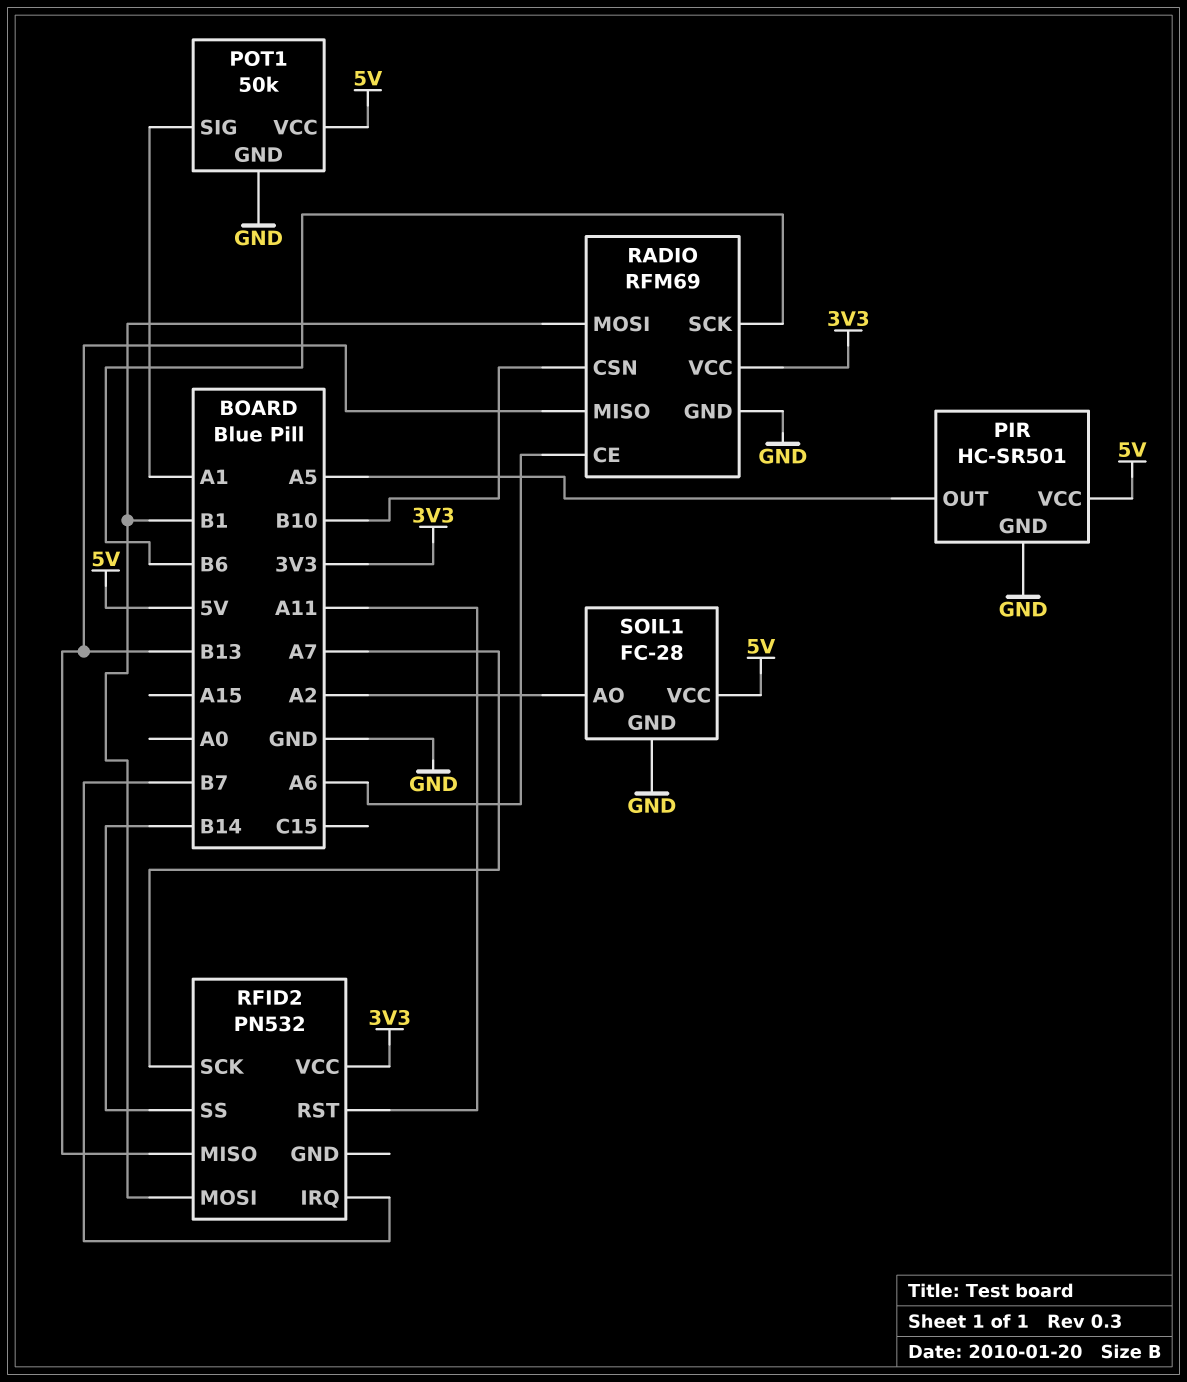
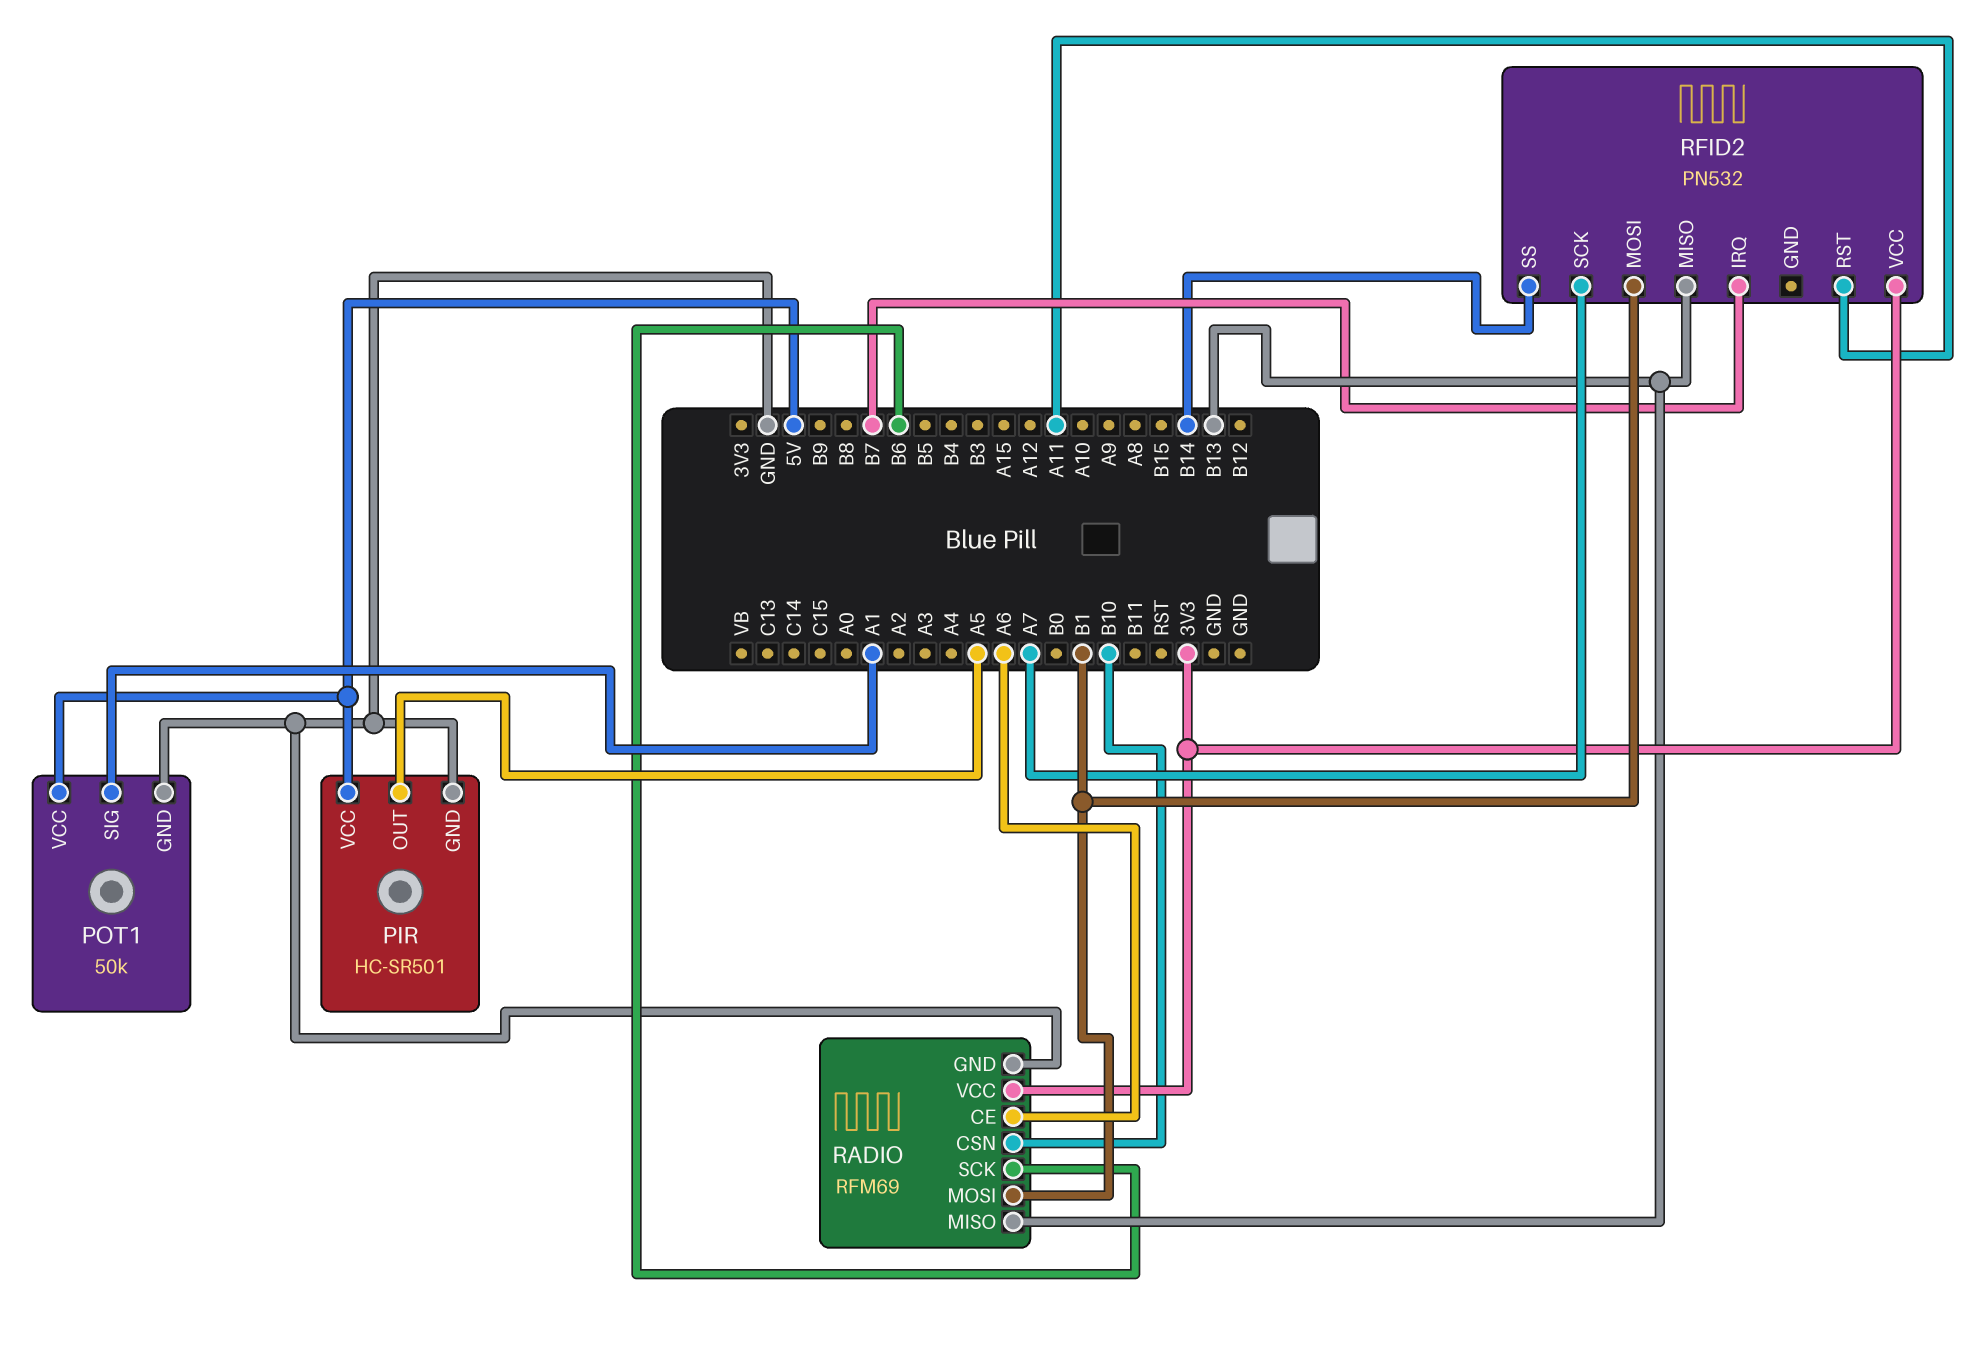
SOIL1: FC-28 -> none
SOIL1 pin AO: A2 -> none
SOIL1 pin GND: GND -> none
SOIL1 pin VCC: 5V -> none

